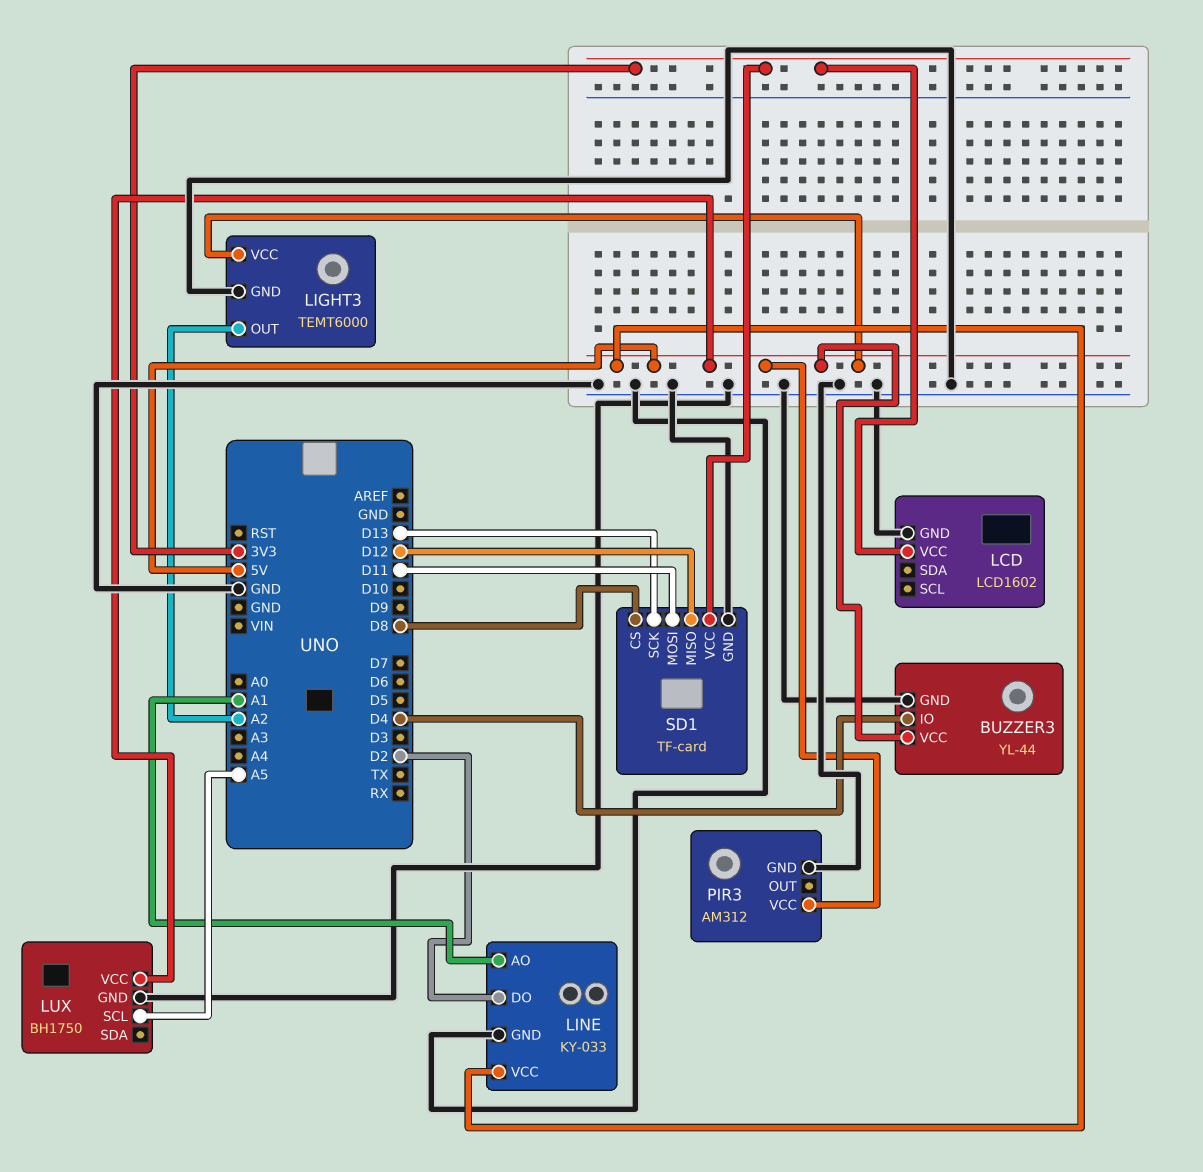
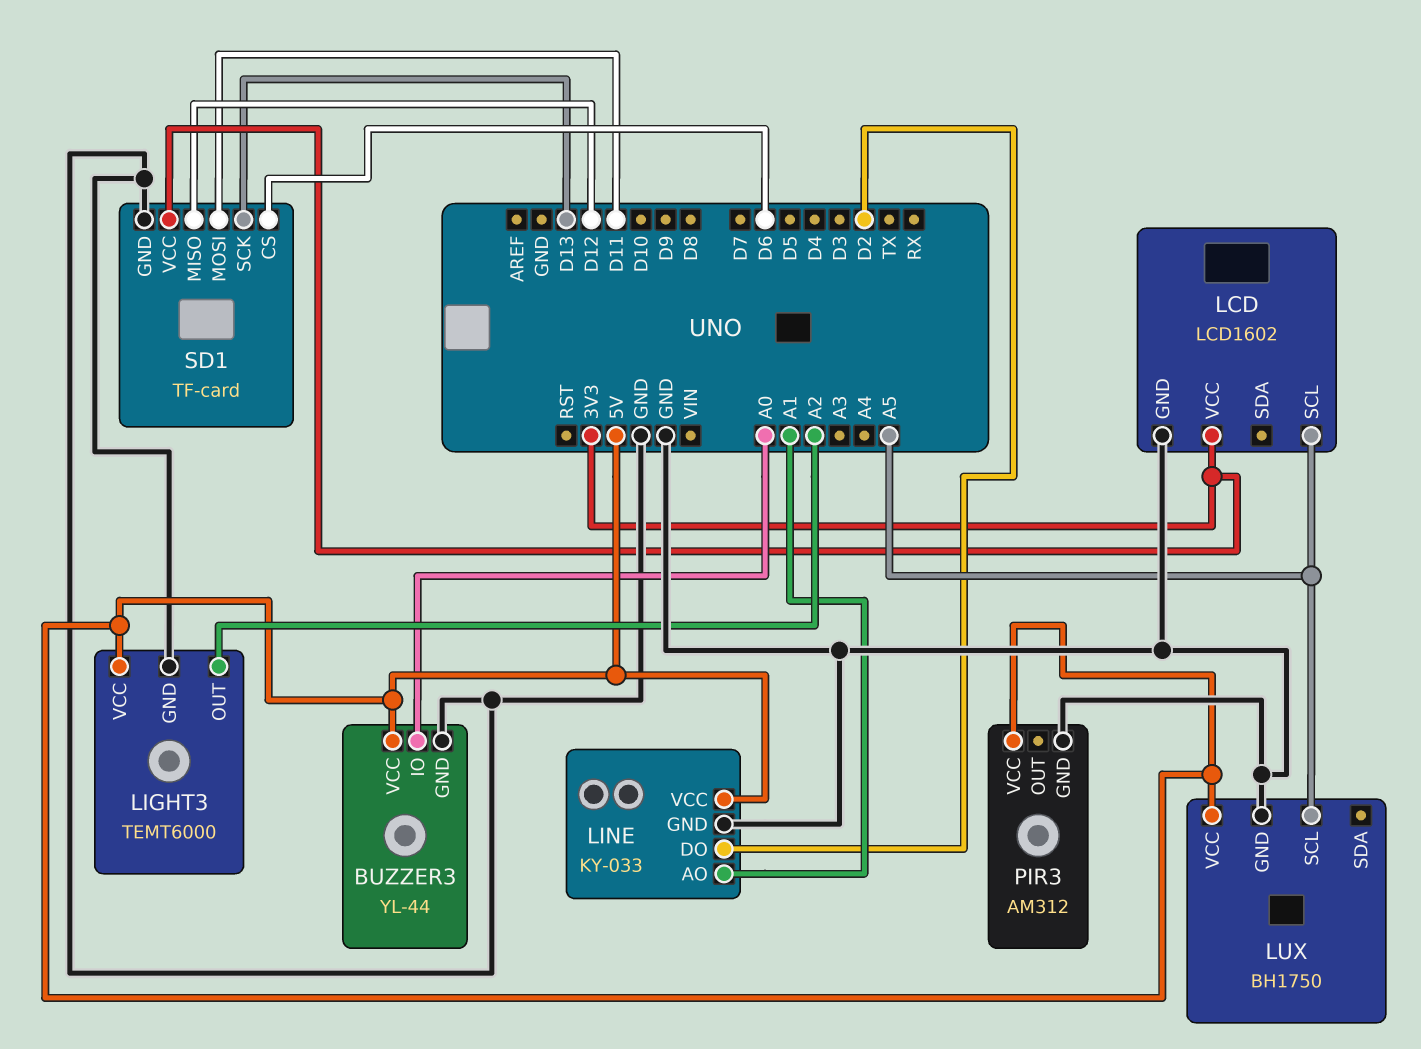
BUZZER3 pin IO: D4 -> A0
LCD pin SCL: none -> A5
SD1 pin CS: D8 -> D6

